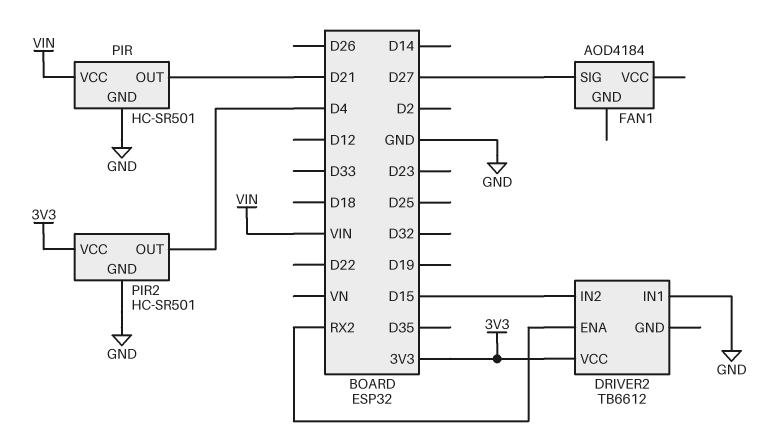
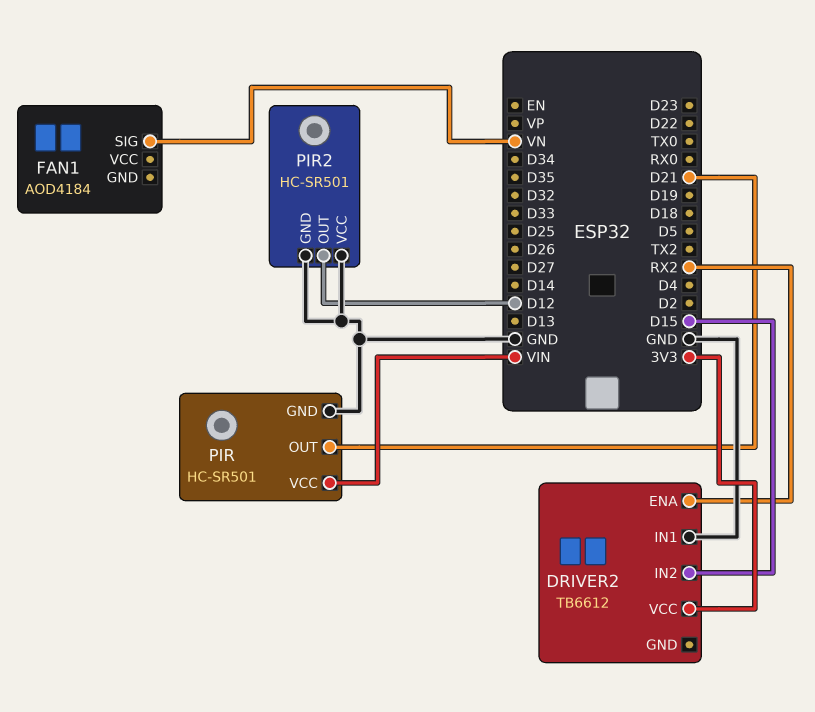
FAN1 pin SIG: D27 -> VN
PIR2 pin OUT: D4 -> D12
PIR2 pin VCC: 3V3 -> GND

